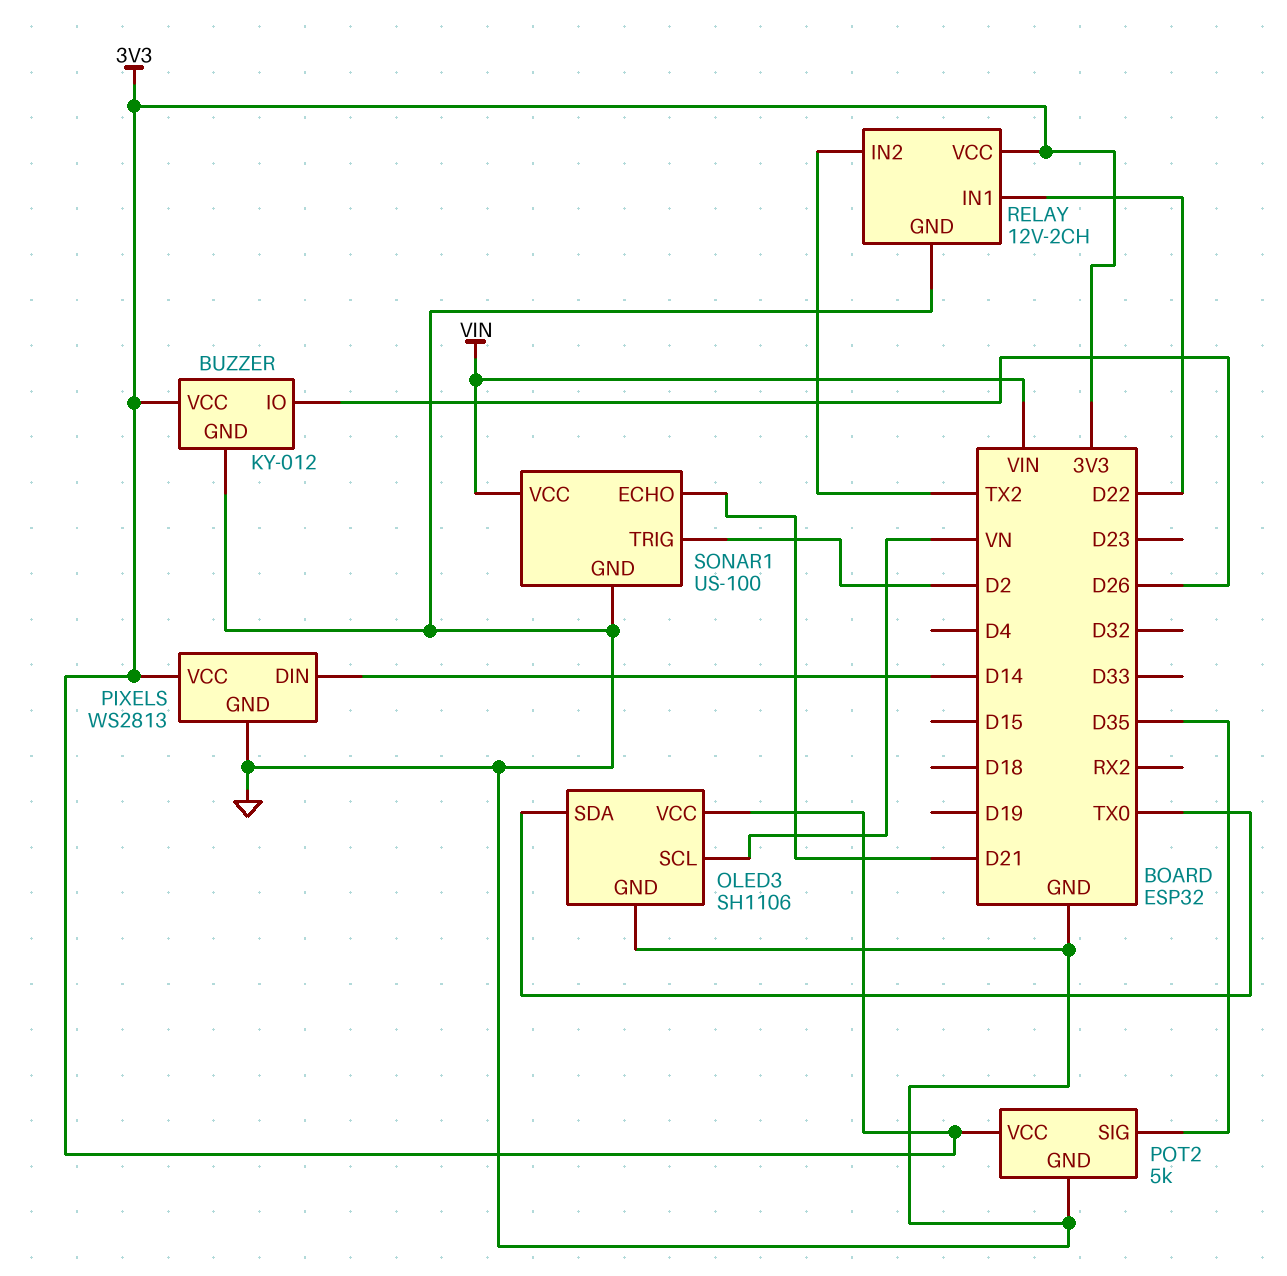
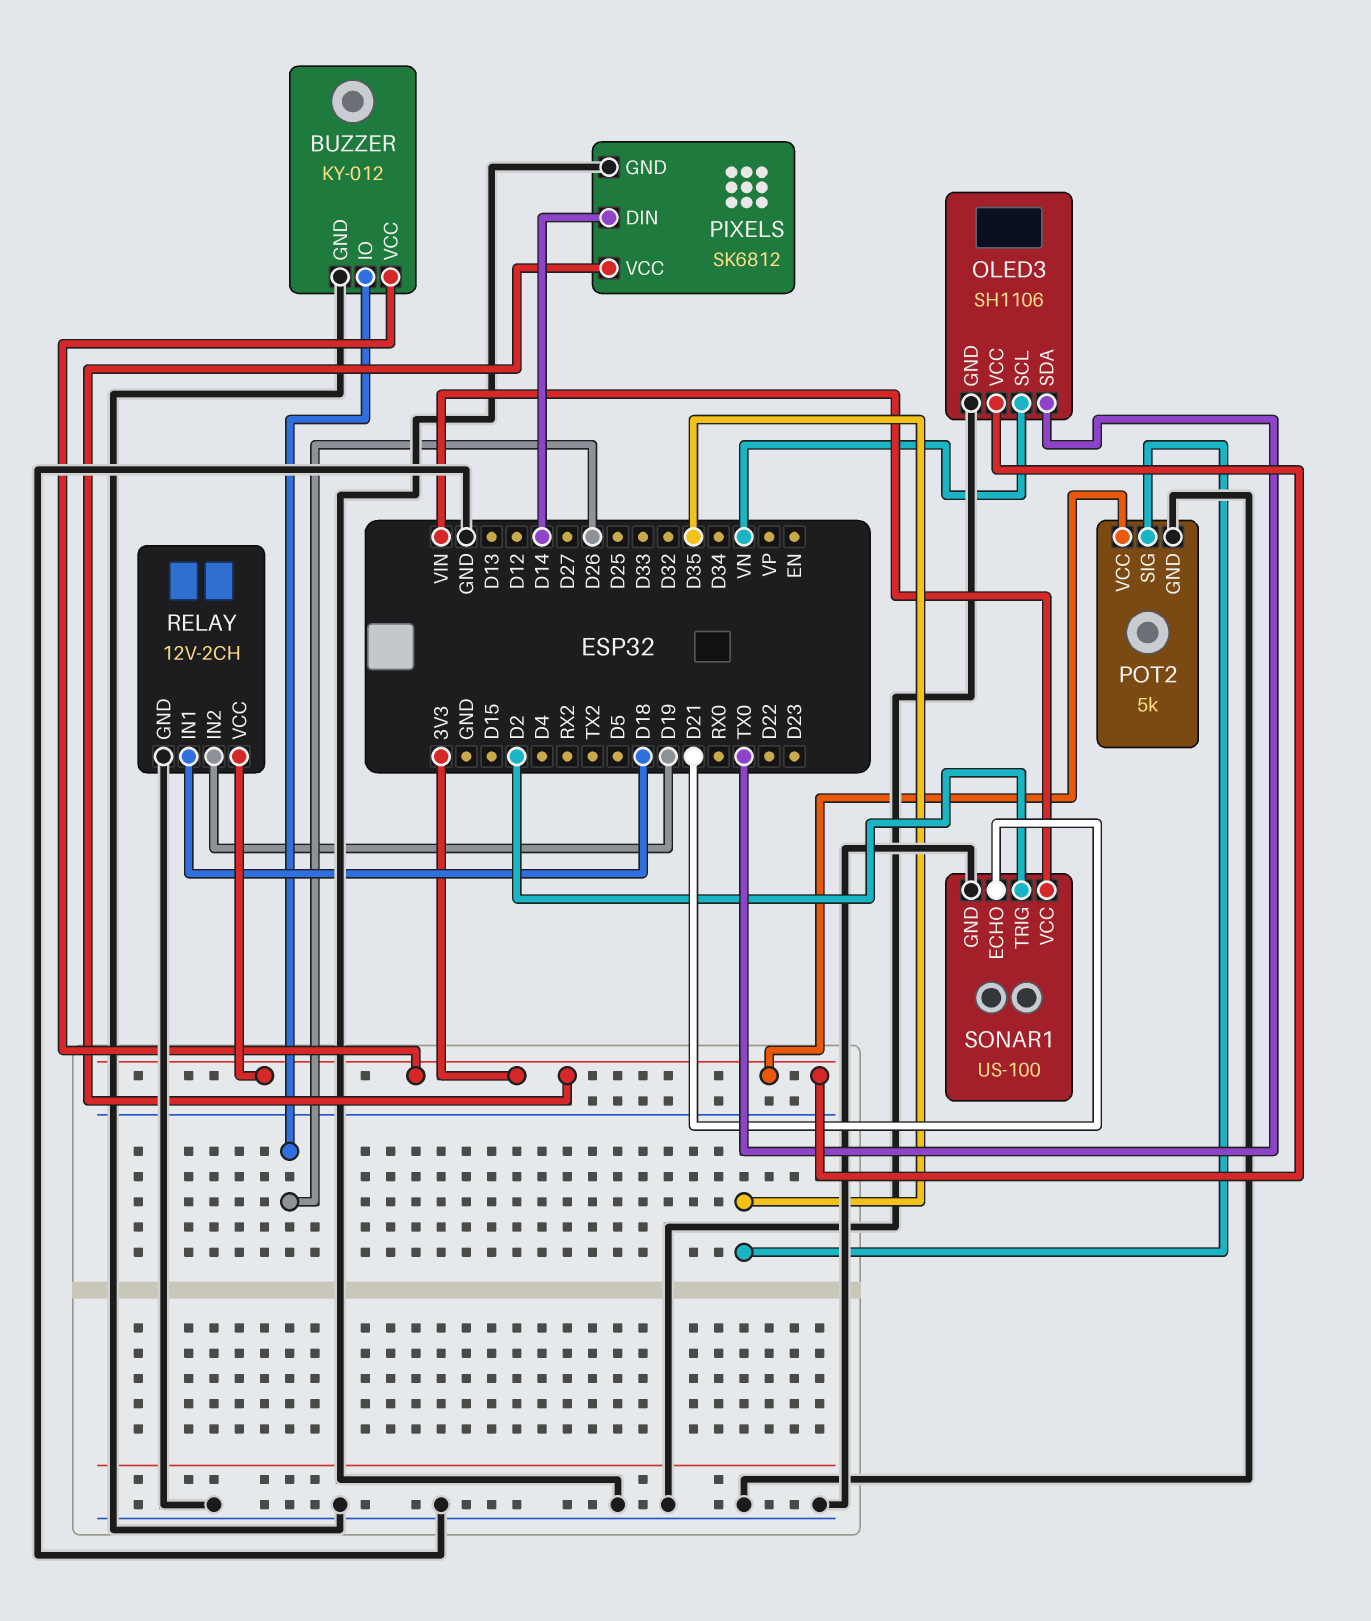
PIXELS: WS2813 -> SK6812
RELAY pin IN1: D22 -> D18
RELAY pin IN2: TX2 -> D19

